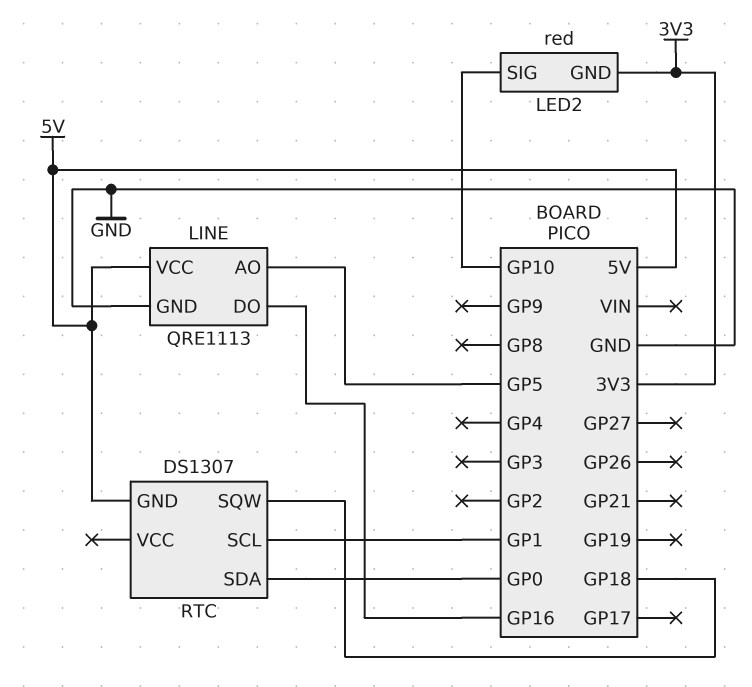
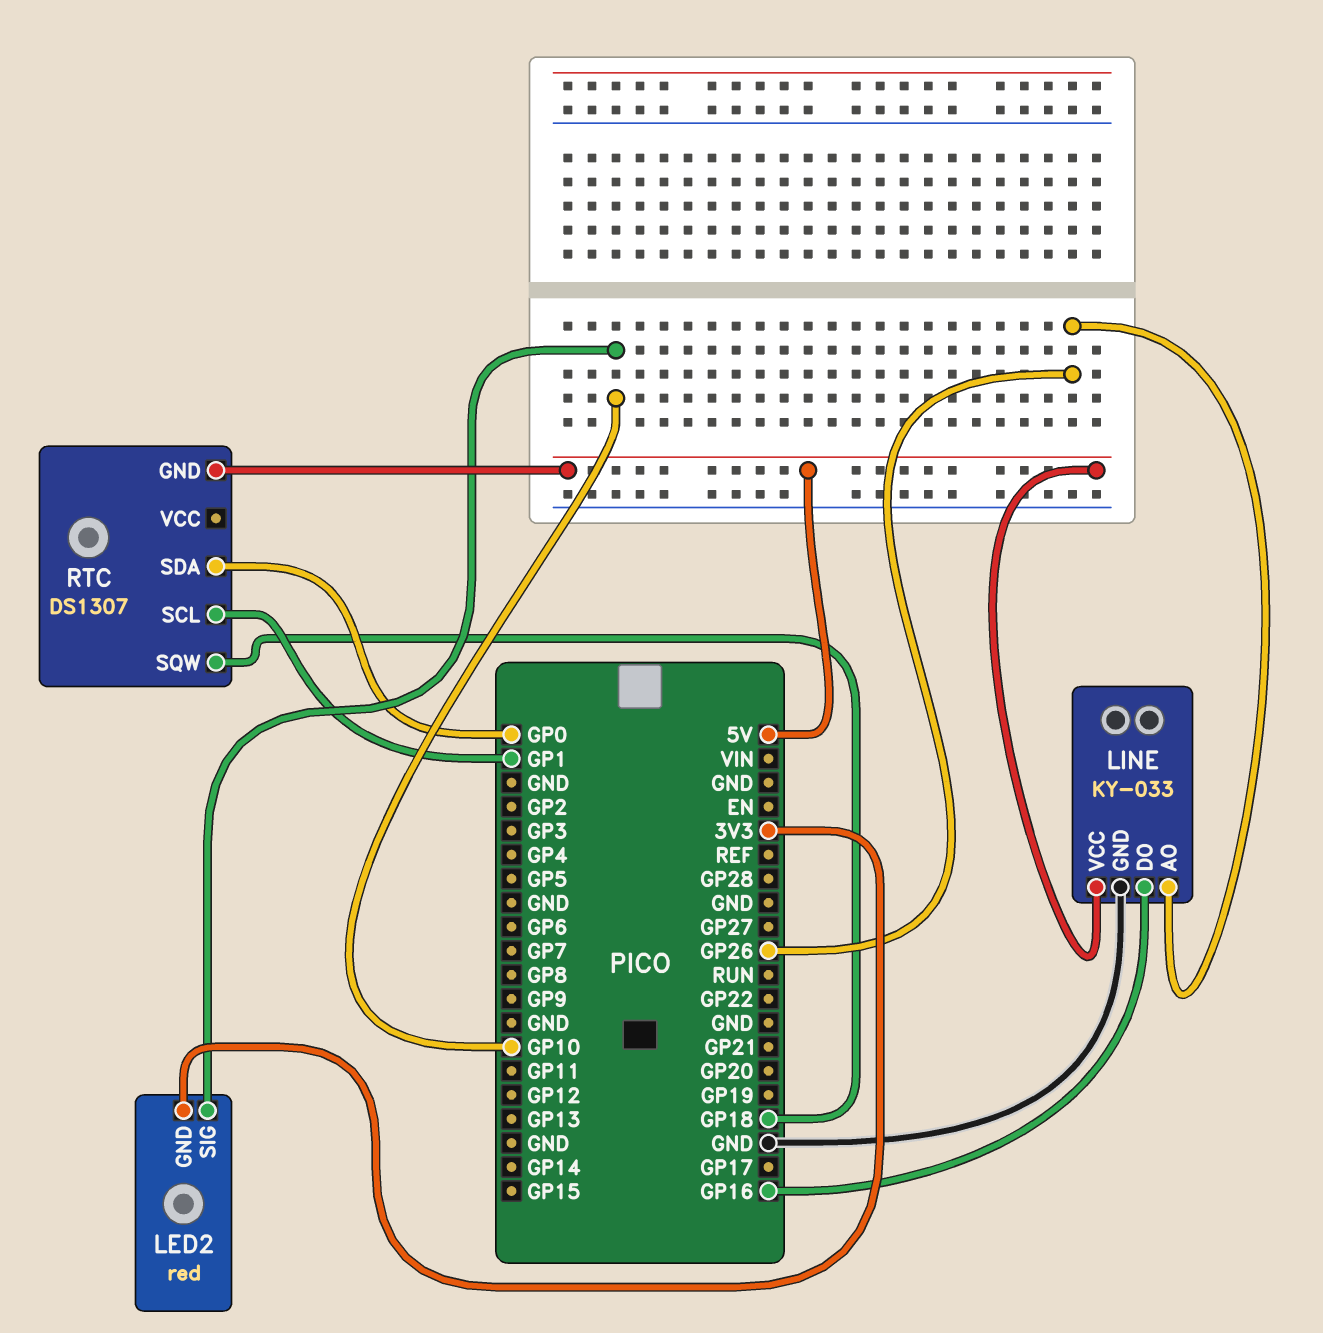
LINE: QRE1113 -> KY-033
LINE pin AO: GP5 -> GP26

